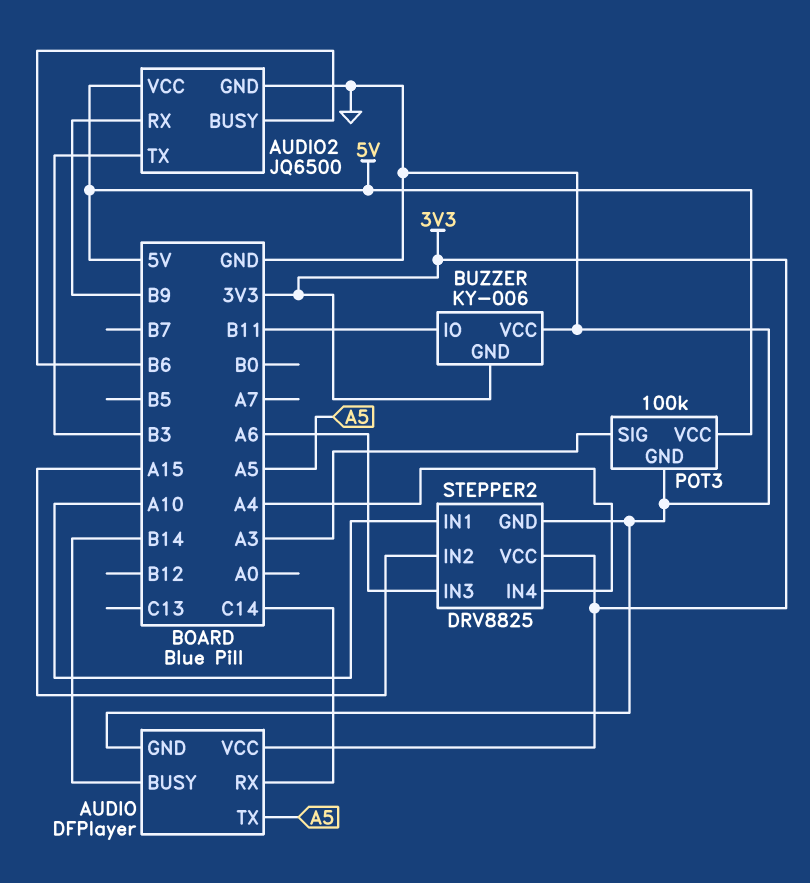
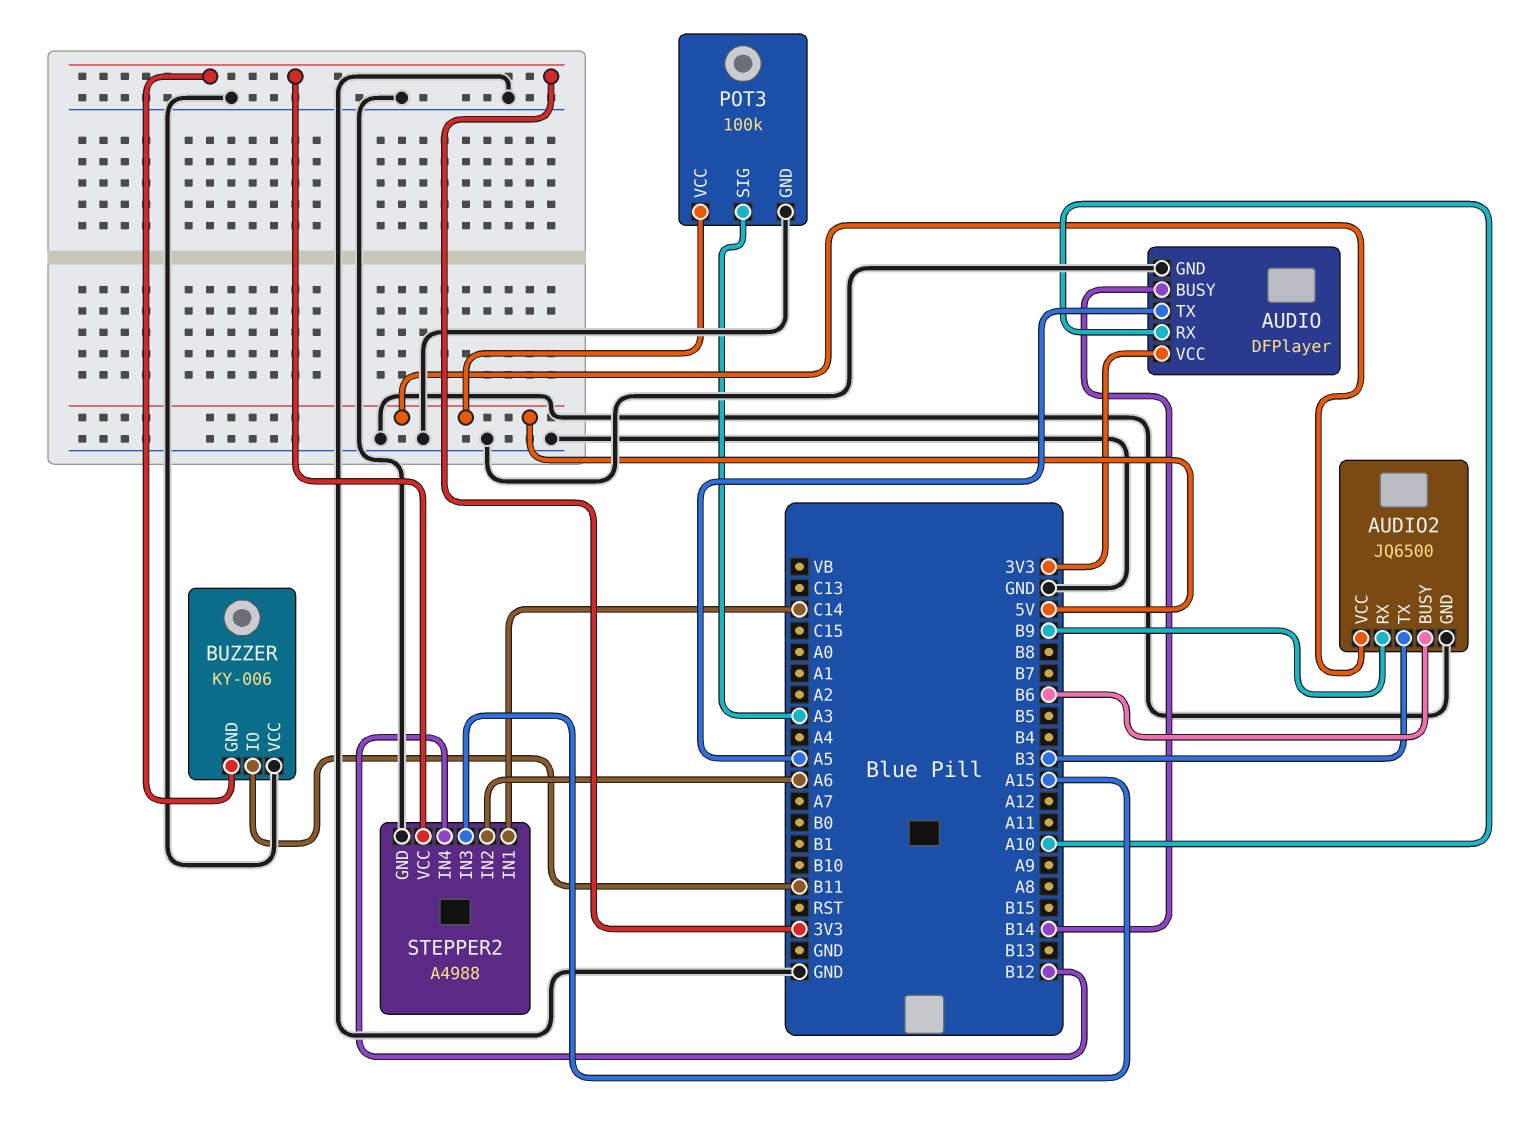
AUDIO pin RX: C14 -> A10
STEPPER2: DRV8825 -> A4988
STEPPER2 pin IN1: A10 -> C14
STEPPER2 pin IN2: A15 -> A6
STEPPER2 pin IN3: A6 -> A15
STEPPER2 pin IN4: A4 -> B12

